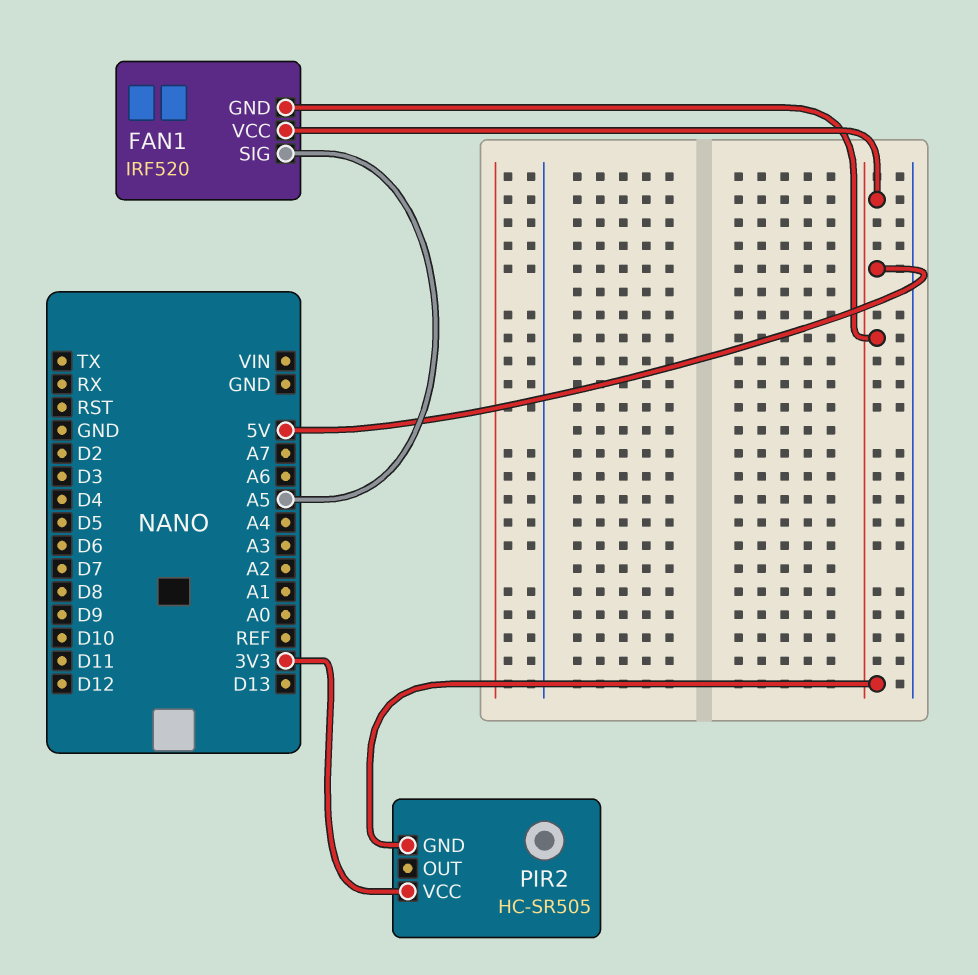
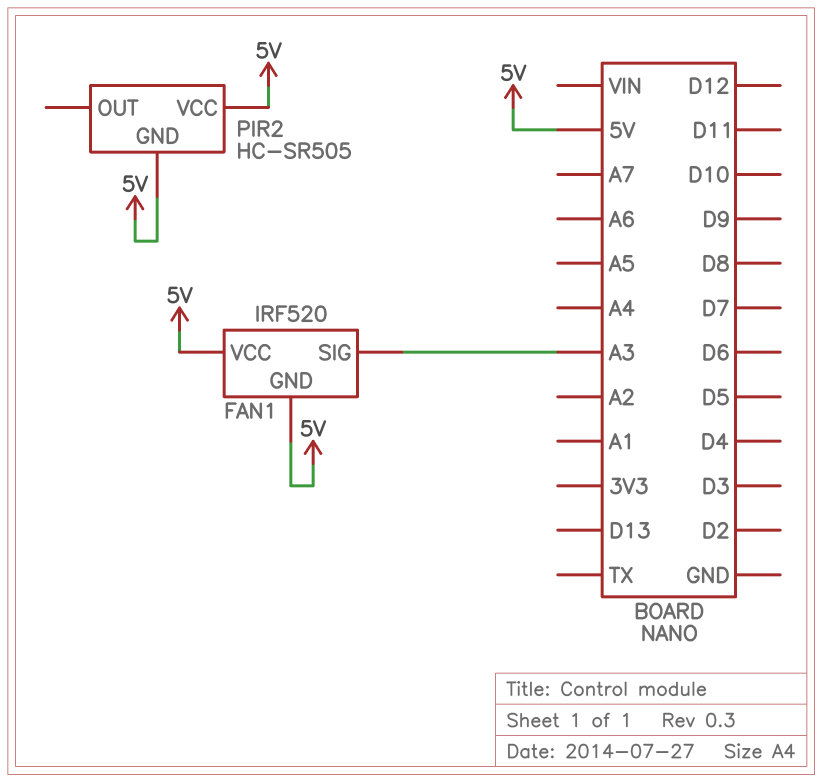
FAN1 pin SIG: A5 -> A3
PIR2 pin VCC: 3V3 -> 5V

